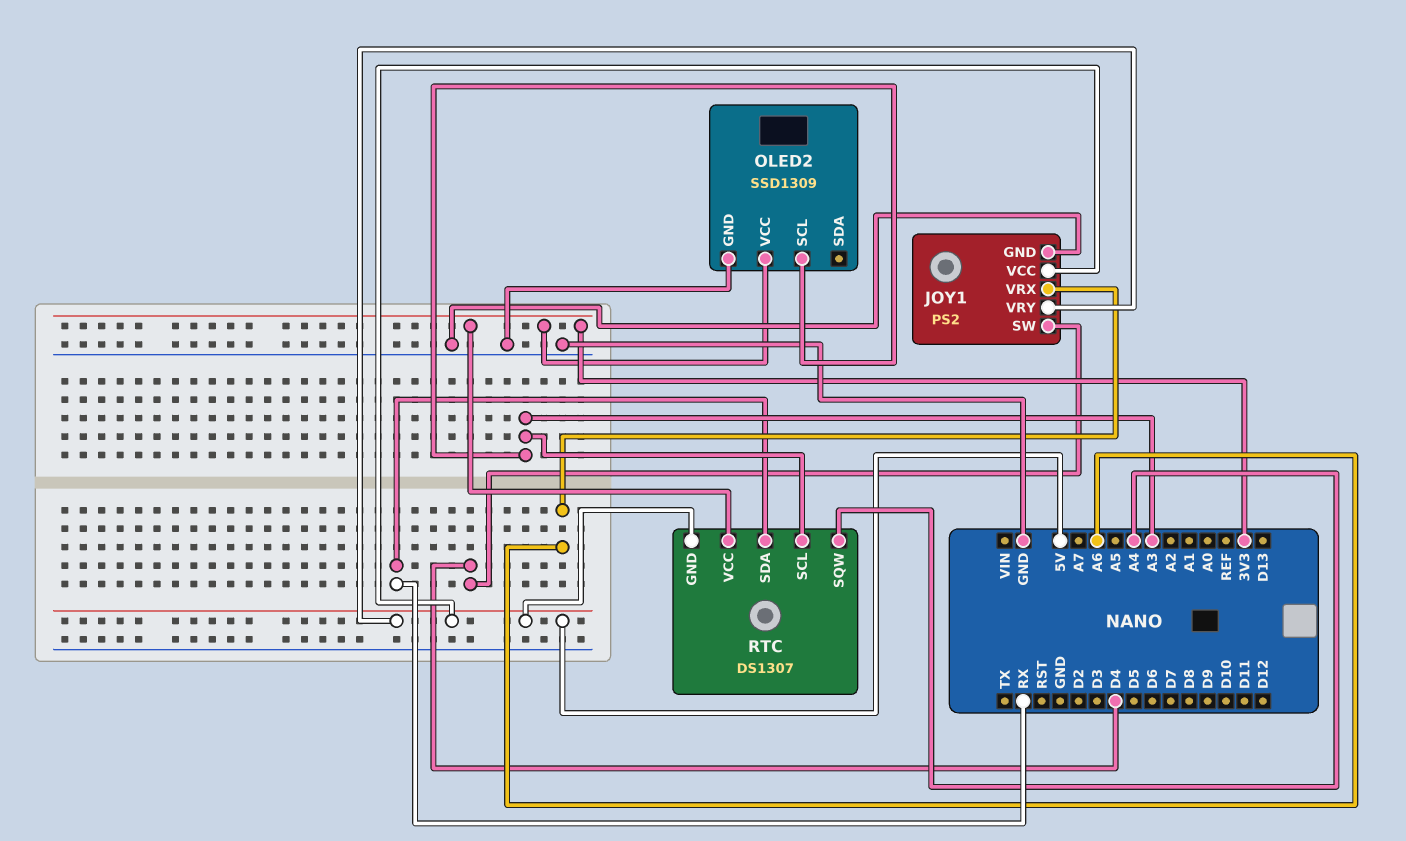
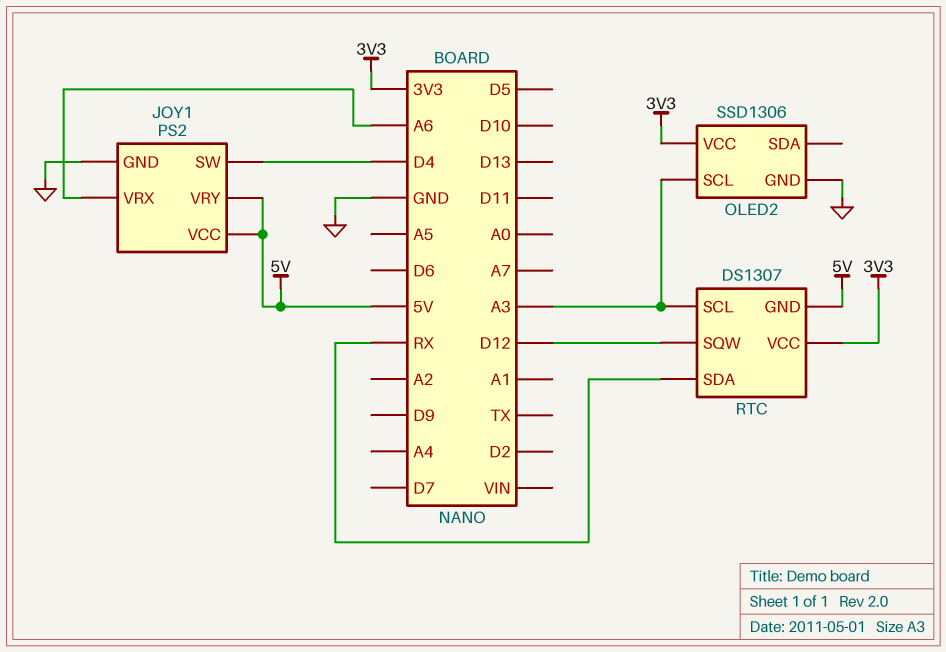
OLED2: SSD1309 -> SSD1306
RTC pin SQW: A4 -> D12

